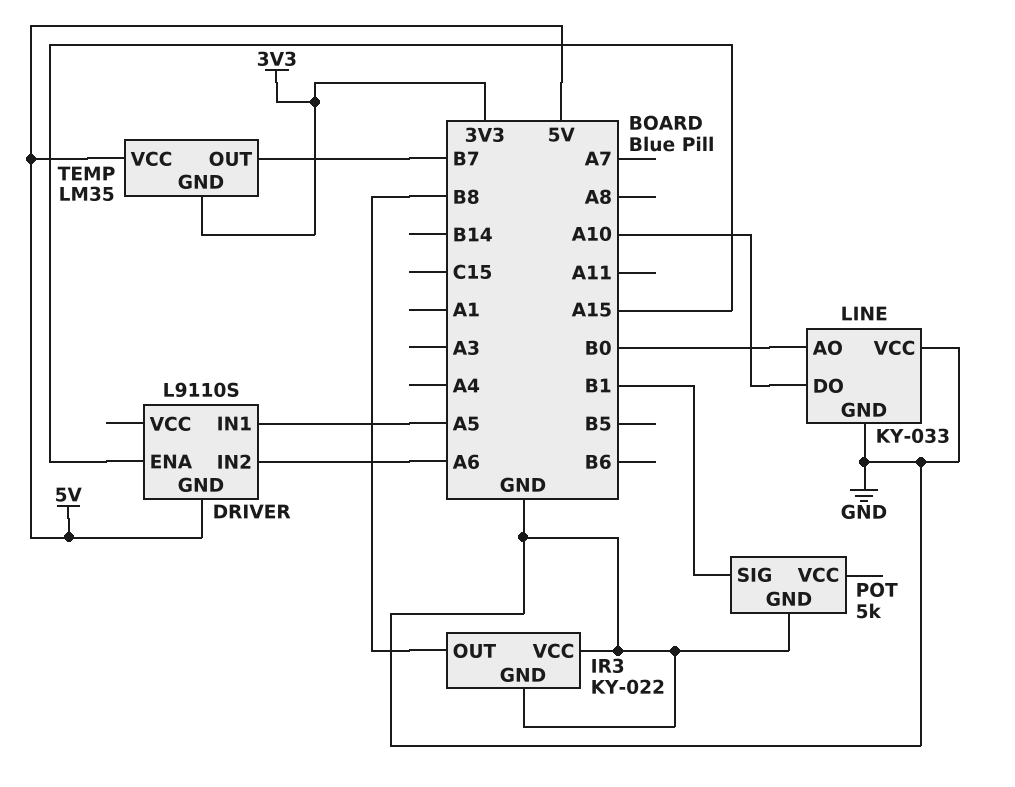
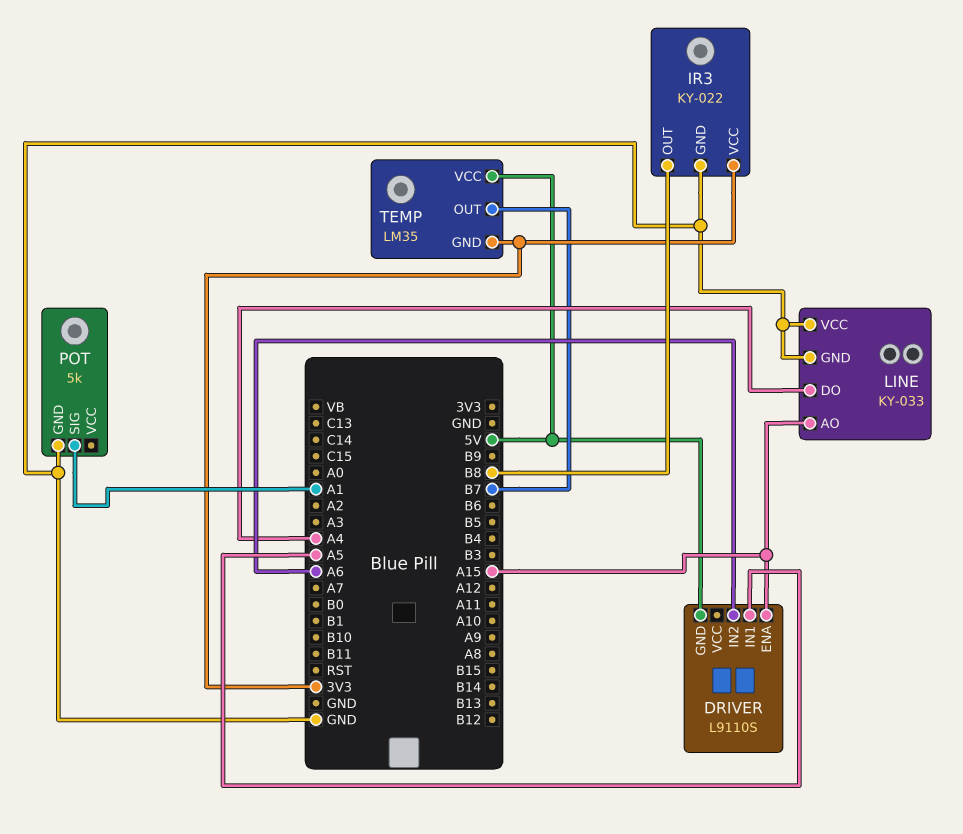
IR3 pin VCC: GND -> 3V3
LINE pin AO: B0 -> A15
LINE pin DO: A10 -> A4
POT pin SIG: B1 -> A1

